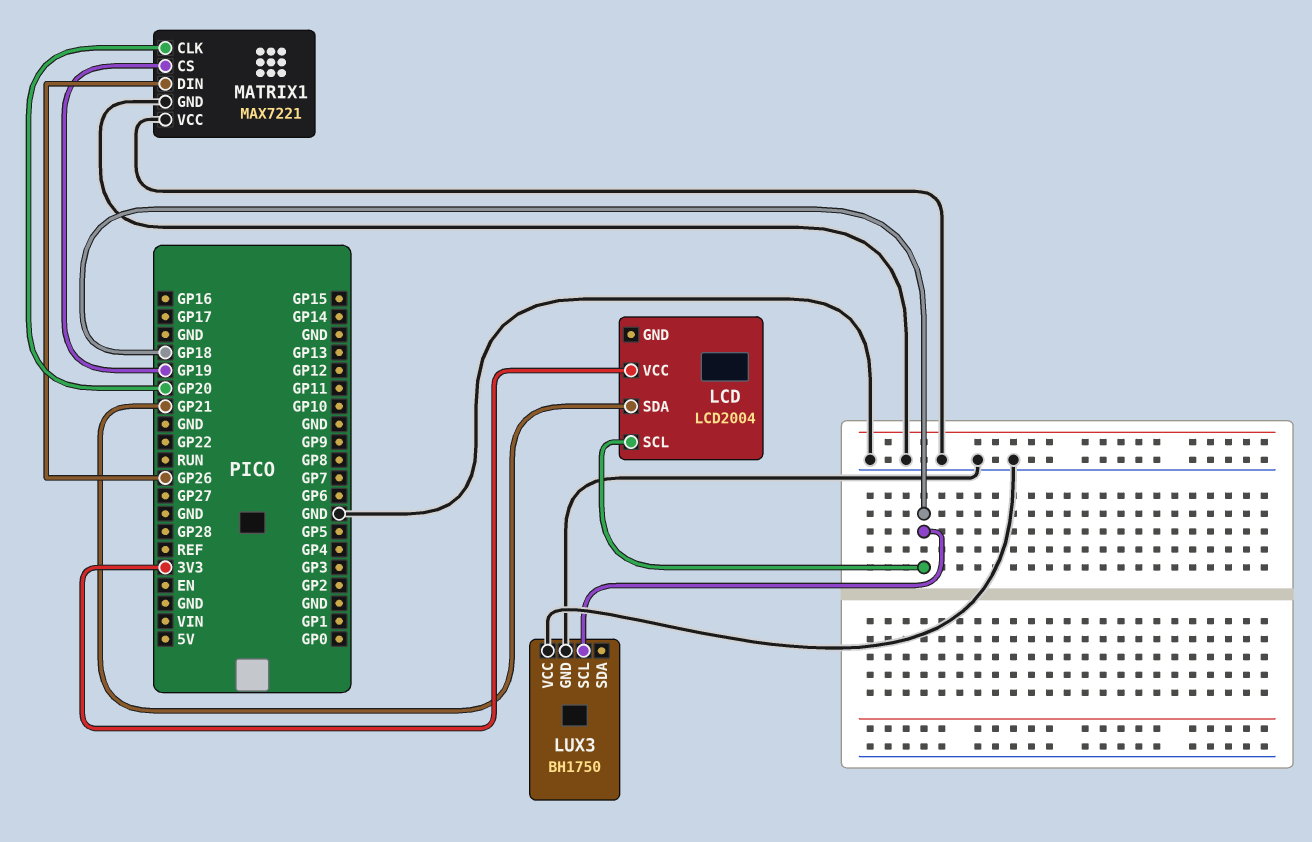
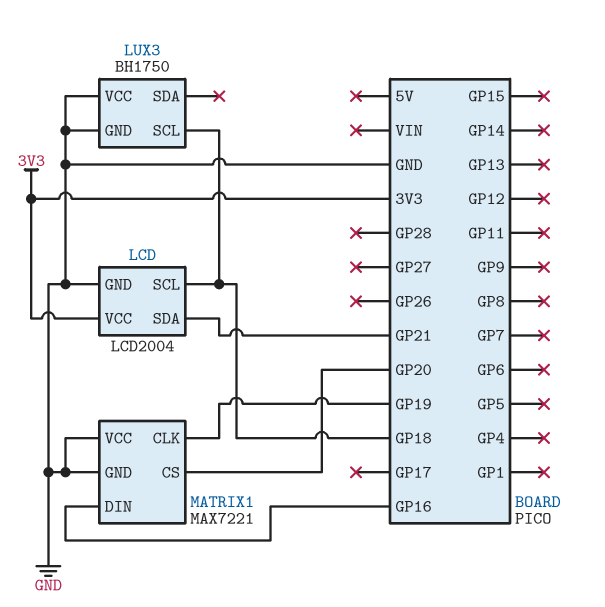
LCD pin GND: none -> GND
MATRIX1 pin CLK: GP20 -> GP19
MATRIX1 pin CS: GP19 -> GP20
MATRIX1 pin DIN: GP26 -> GP16

